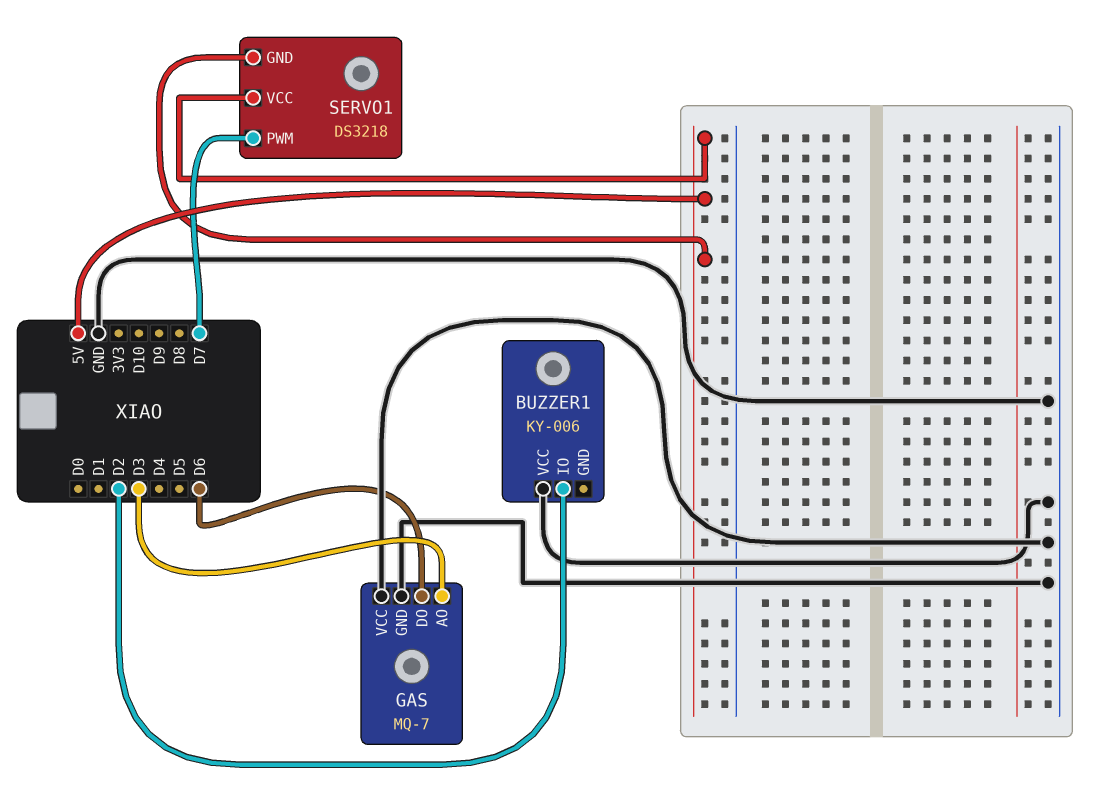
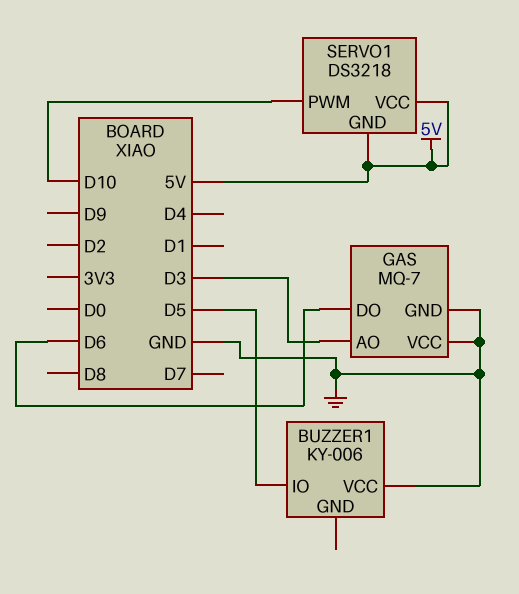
BUZZER1 pin IO: D2 -> D5
SERVO1 pin PWM: D7 -> D10

